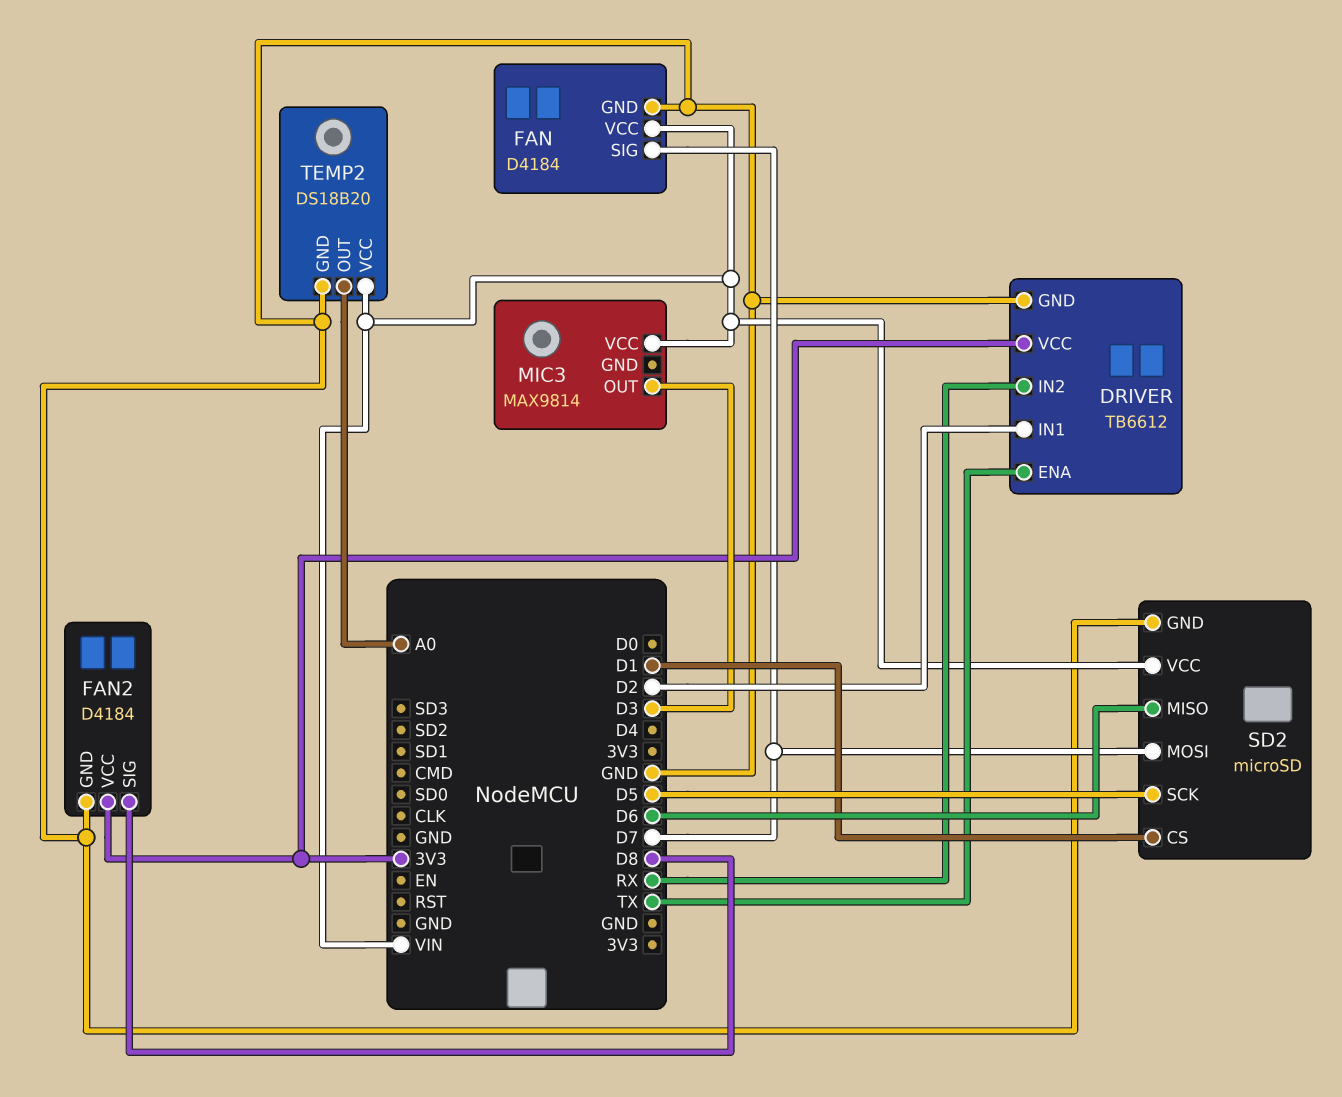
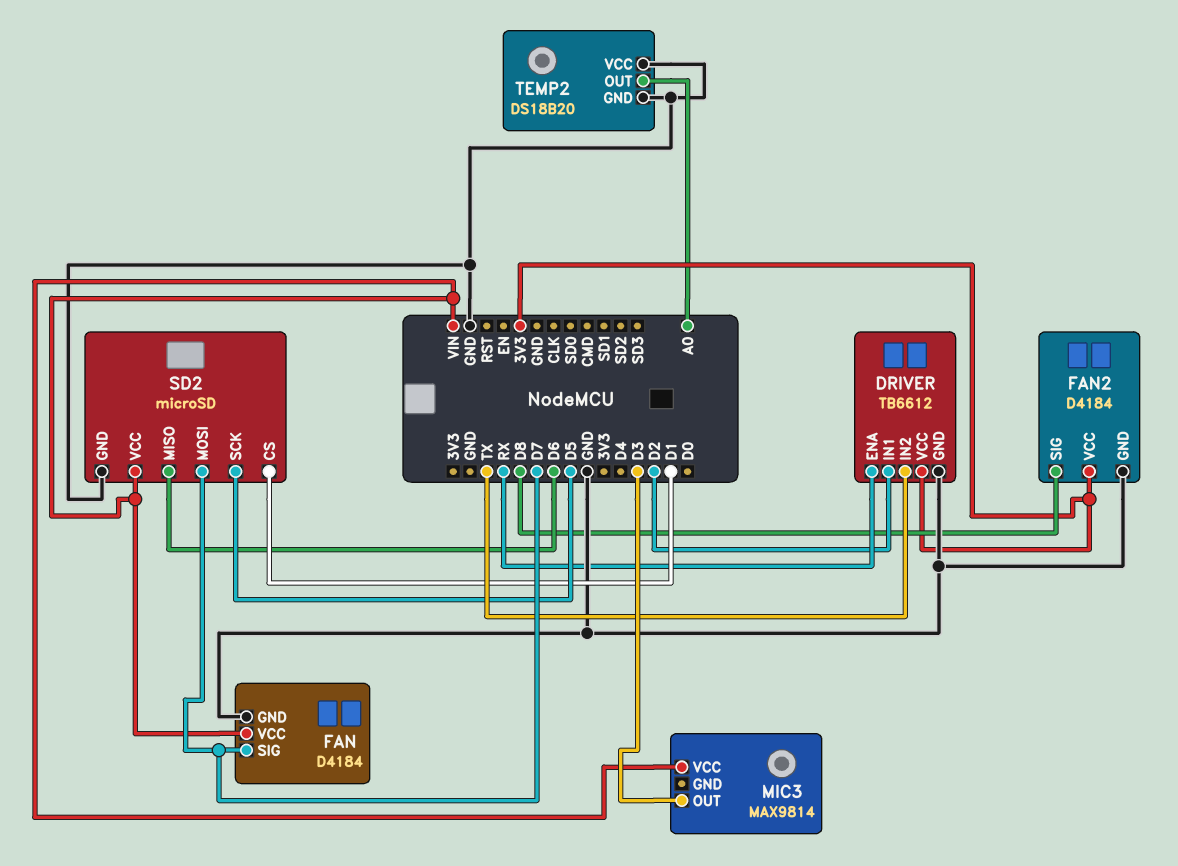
DRIVER pin ENA: TX -> RX
DRIVER pin IN2: RX -> TX
TEMP2 pin VCC: VIN -> GND

